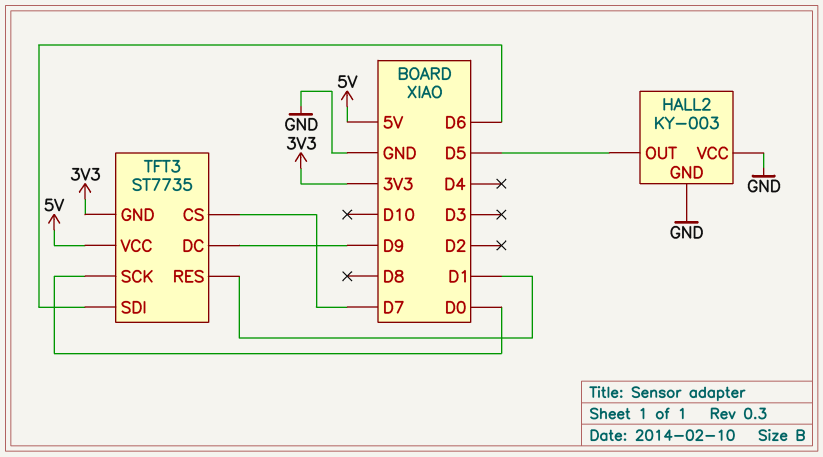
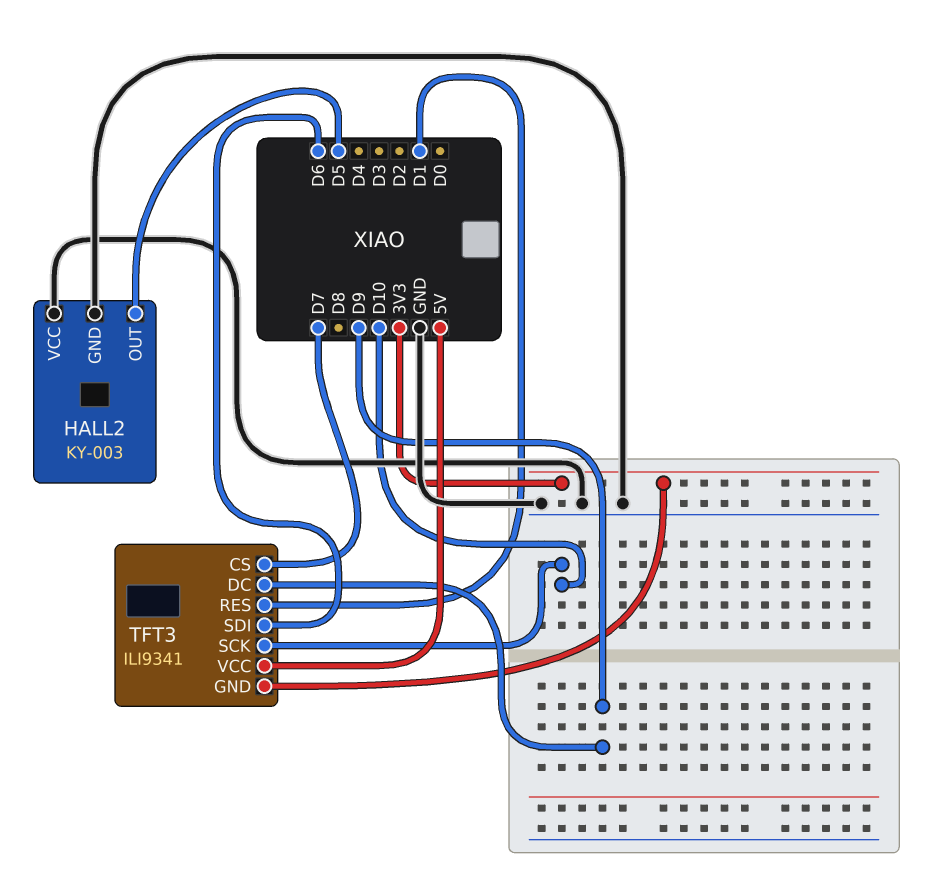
TFT3: ST7735 -> ILI9341
TFT3 pin SCK: D0 -> D10

